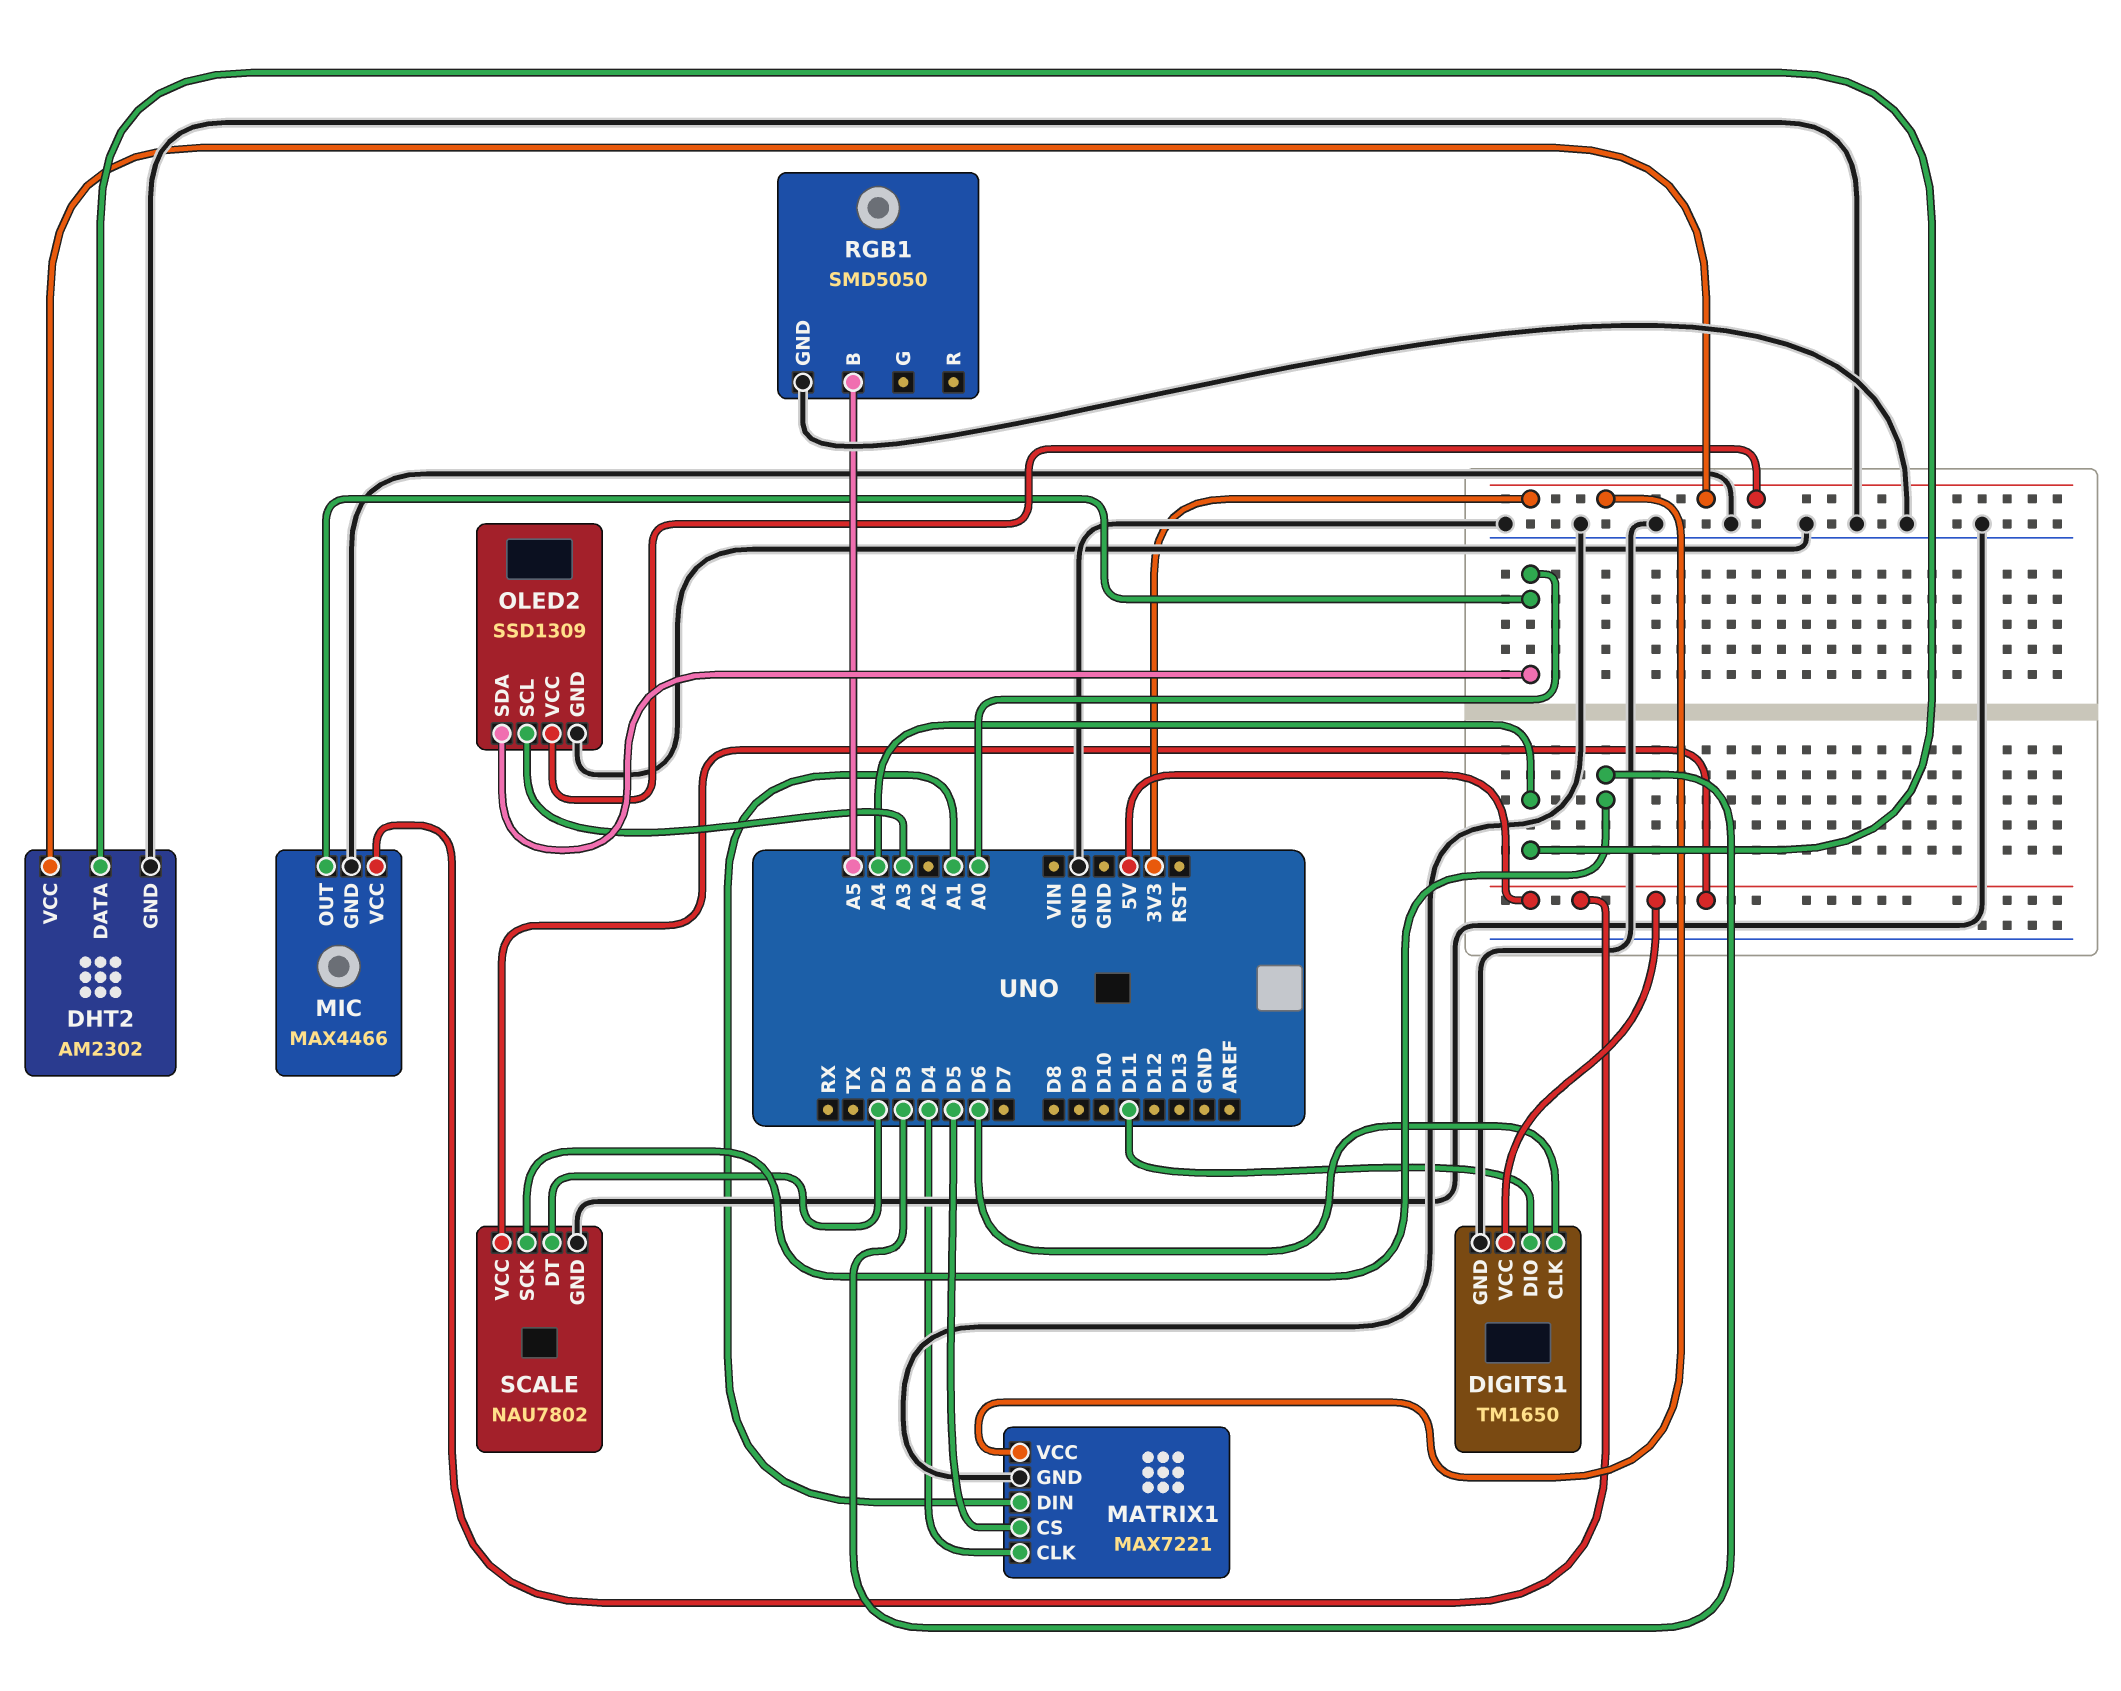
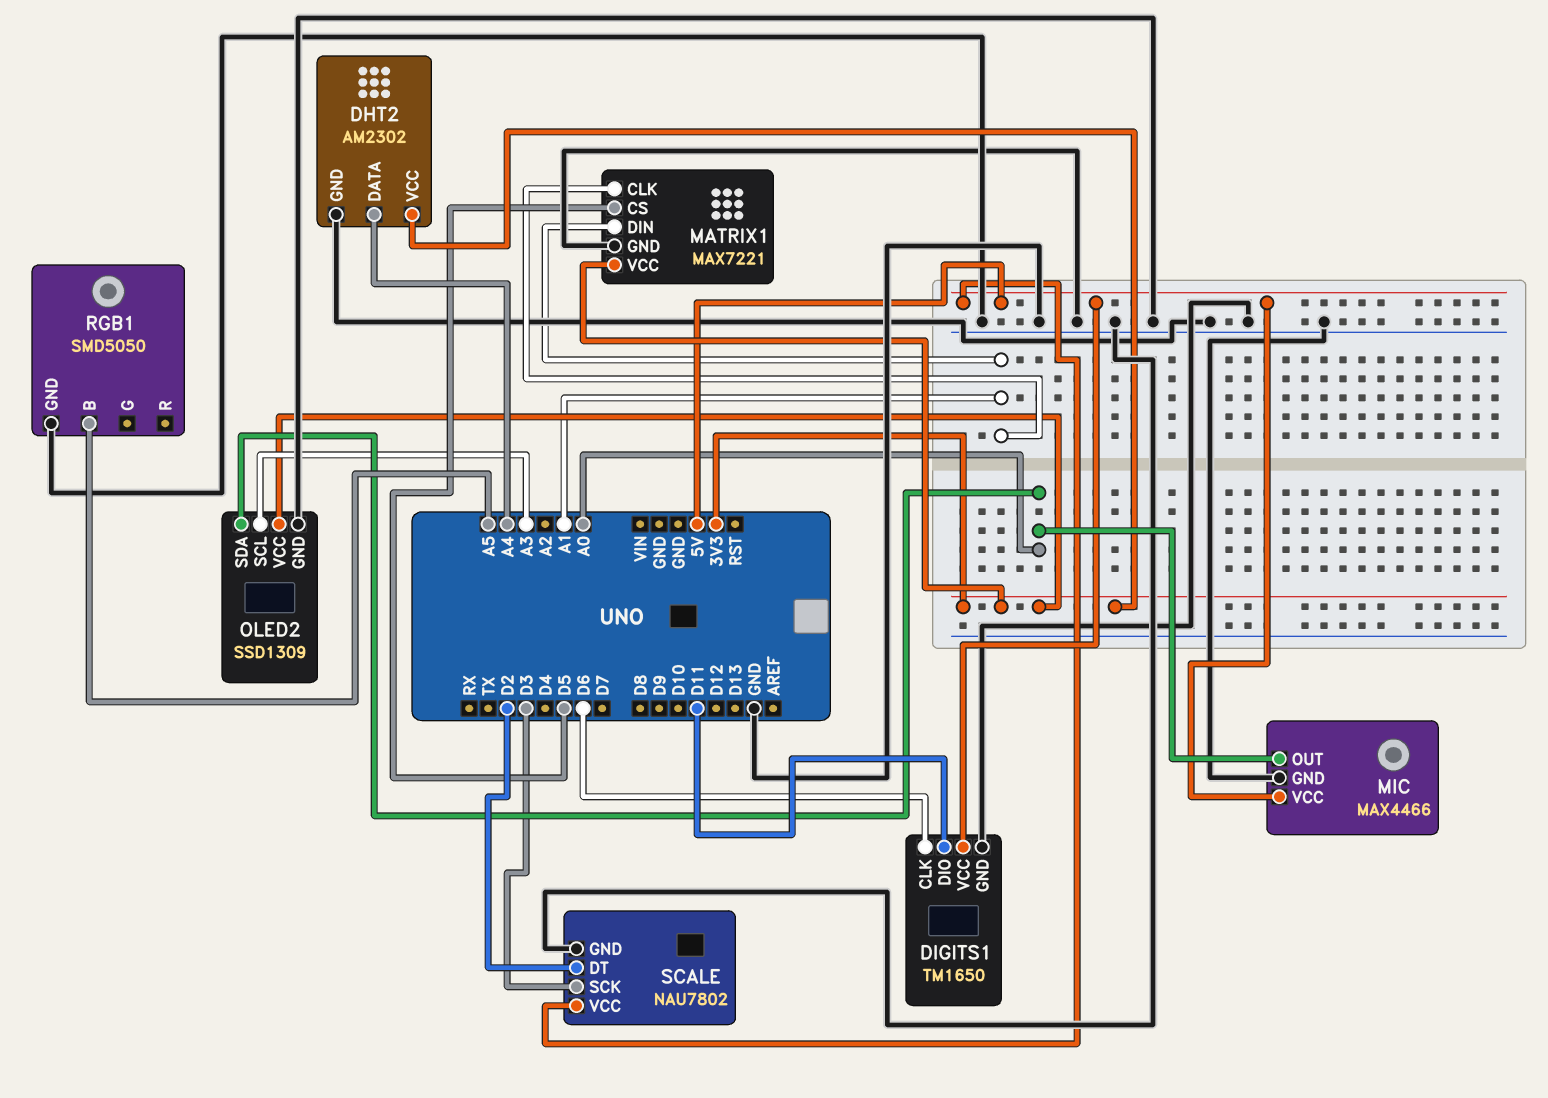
MATRIX1 pin CLK: D4 -> A1

